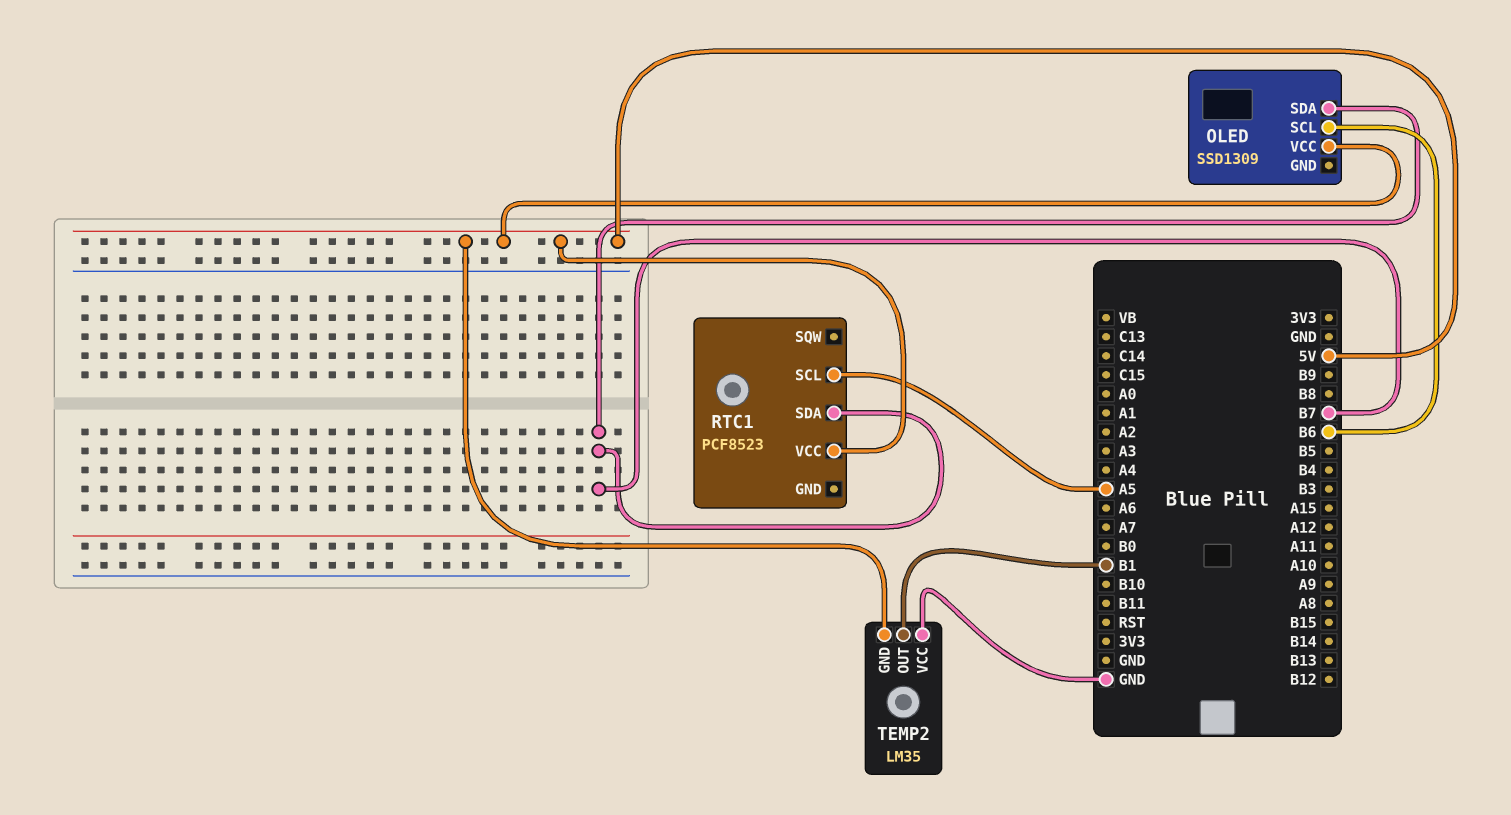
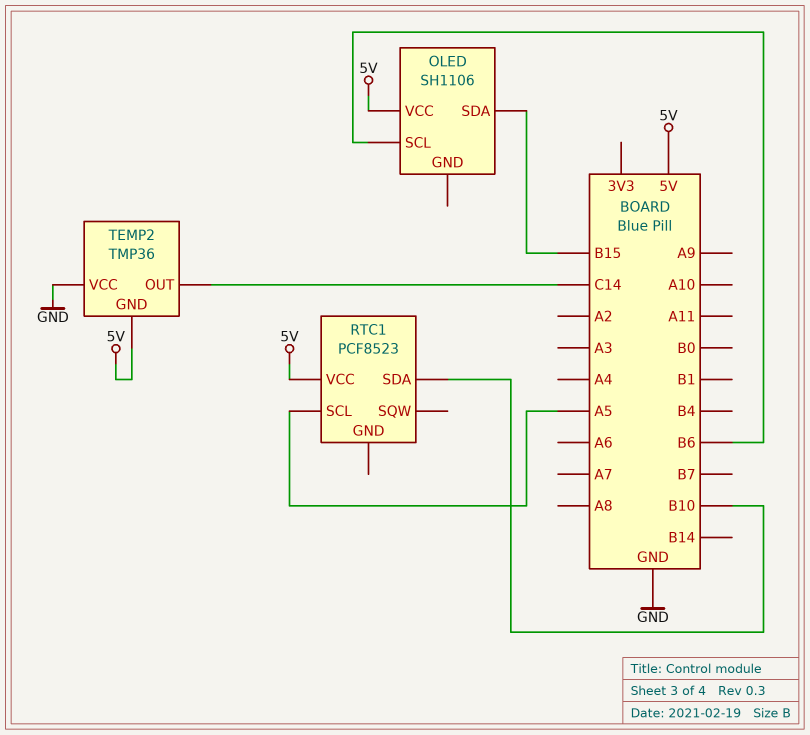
OLED: SSD1309 -> SH1106
OLED pin SDA: B7 -> B15
RTC1 pin SDA: B7 -> B10
TEMP2: LM35 -> TMP36
TEMP2 pin OUT: B1 -> C14

